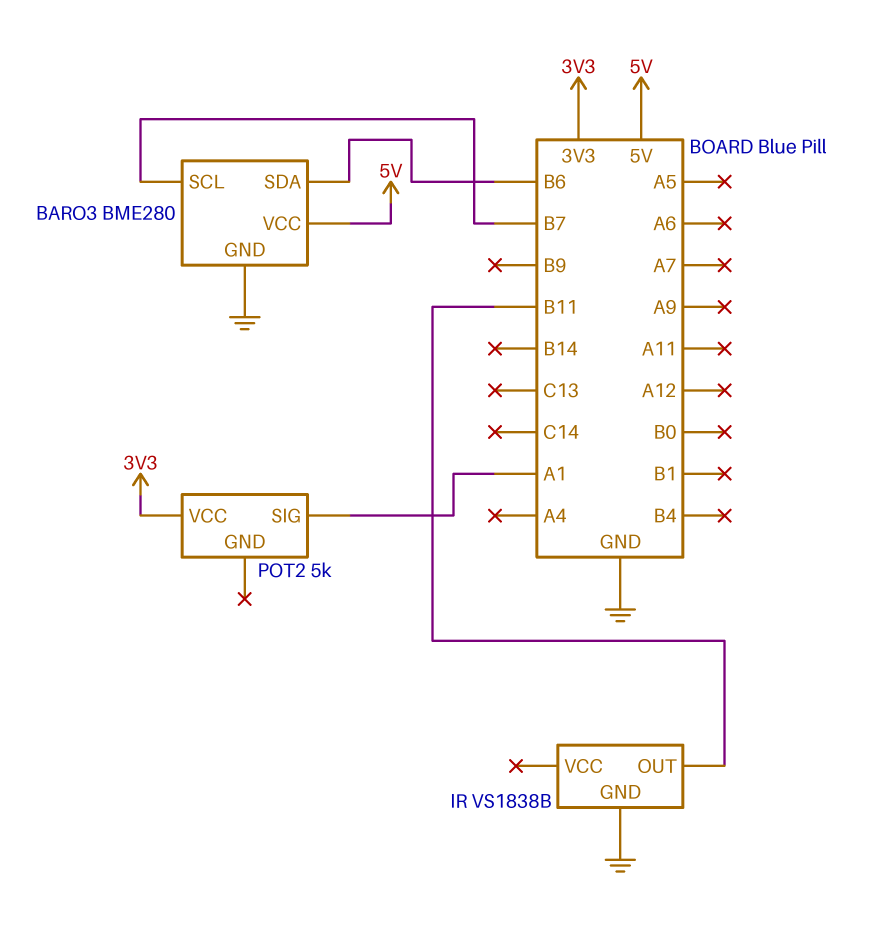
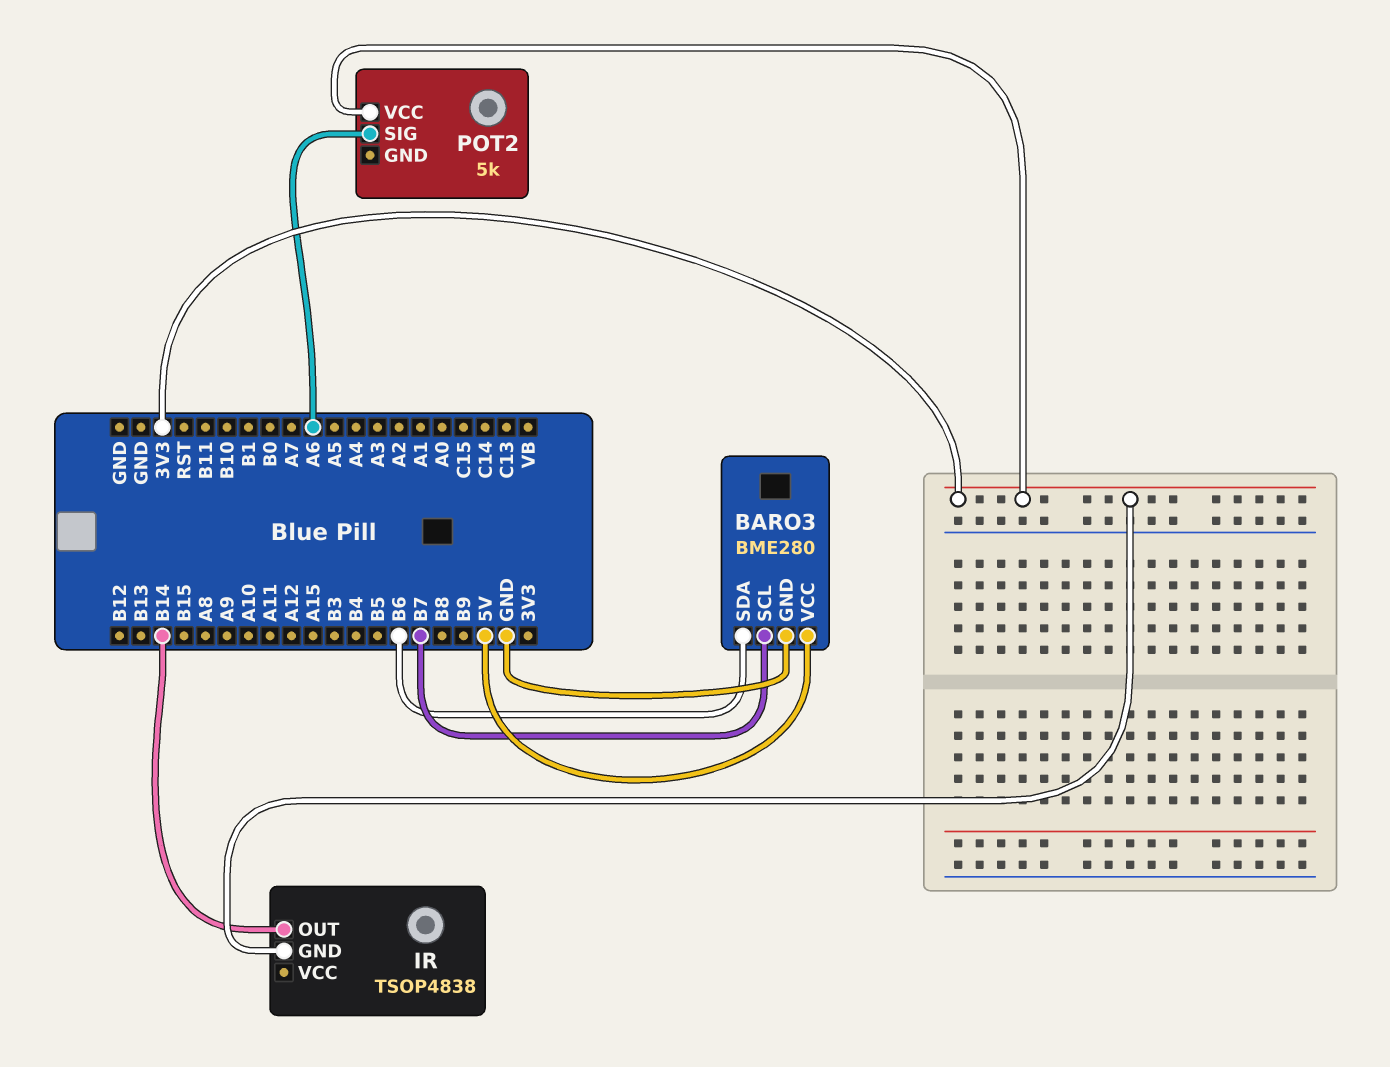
IR: VS1838B -> TSOP4838
IR pin GND: GND -> 3V3
IR pin OUT: B11 -> B14
POT2 pin SIG: A1 -> A6

